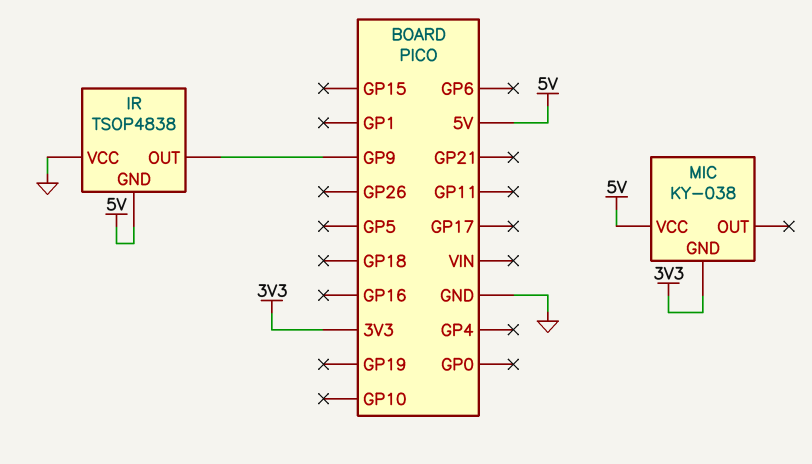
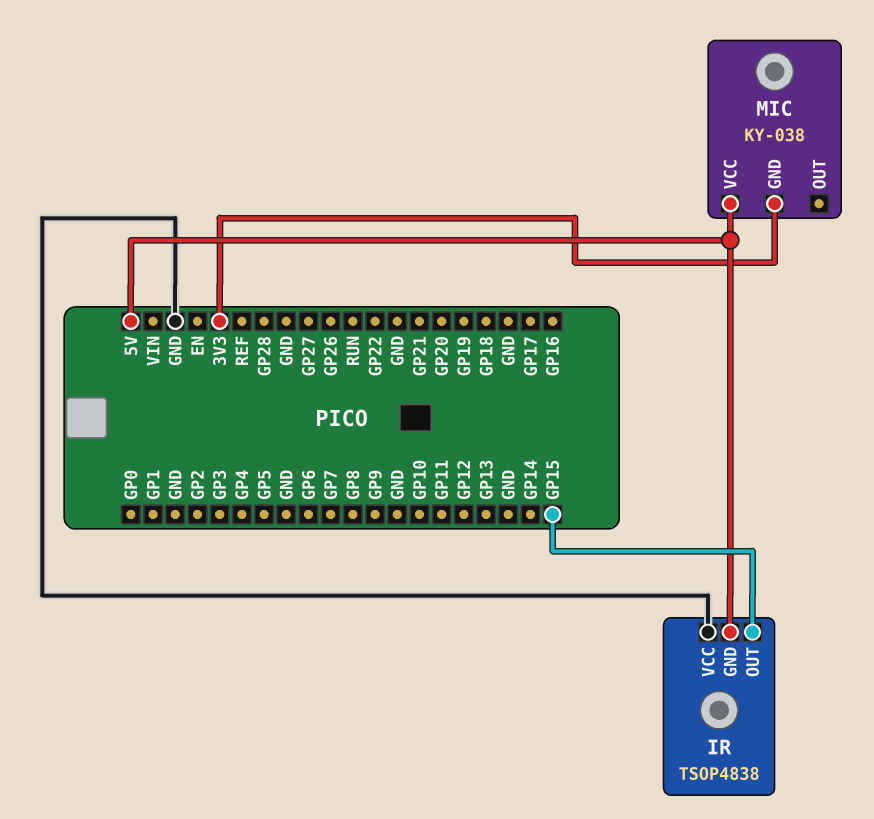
IR pin OUT: GP9 -> GP15

